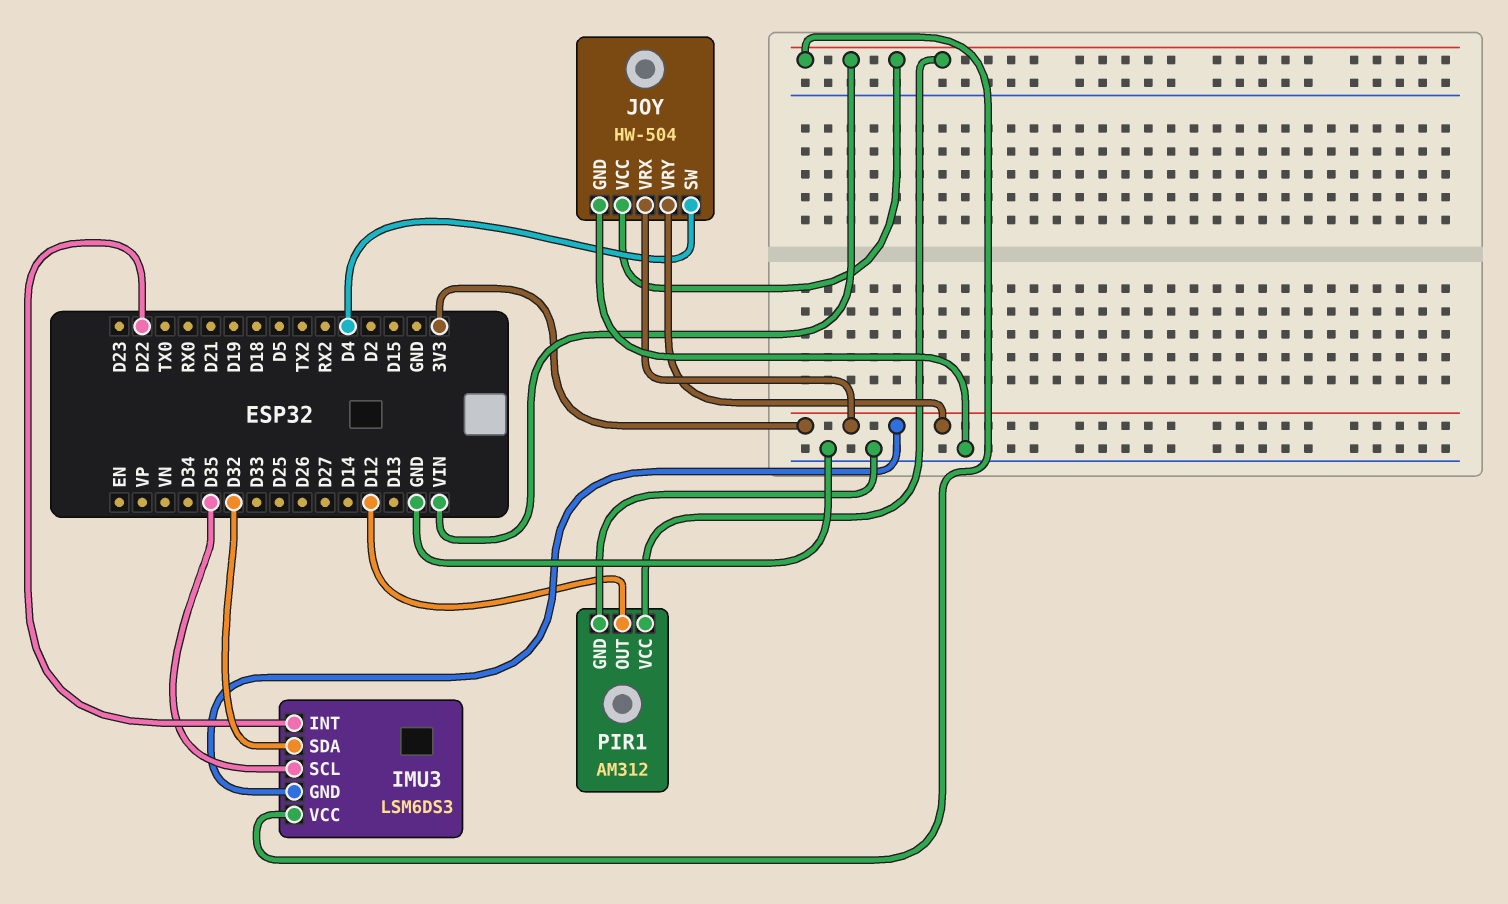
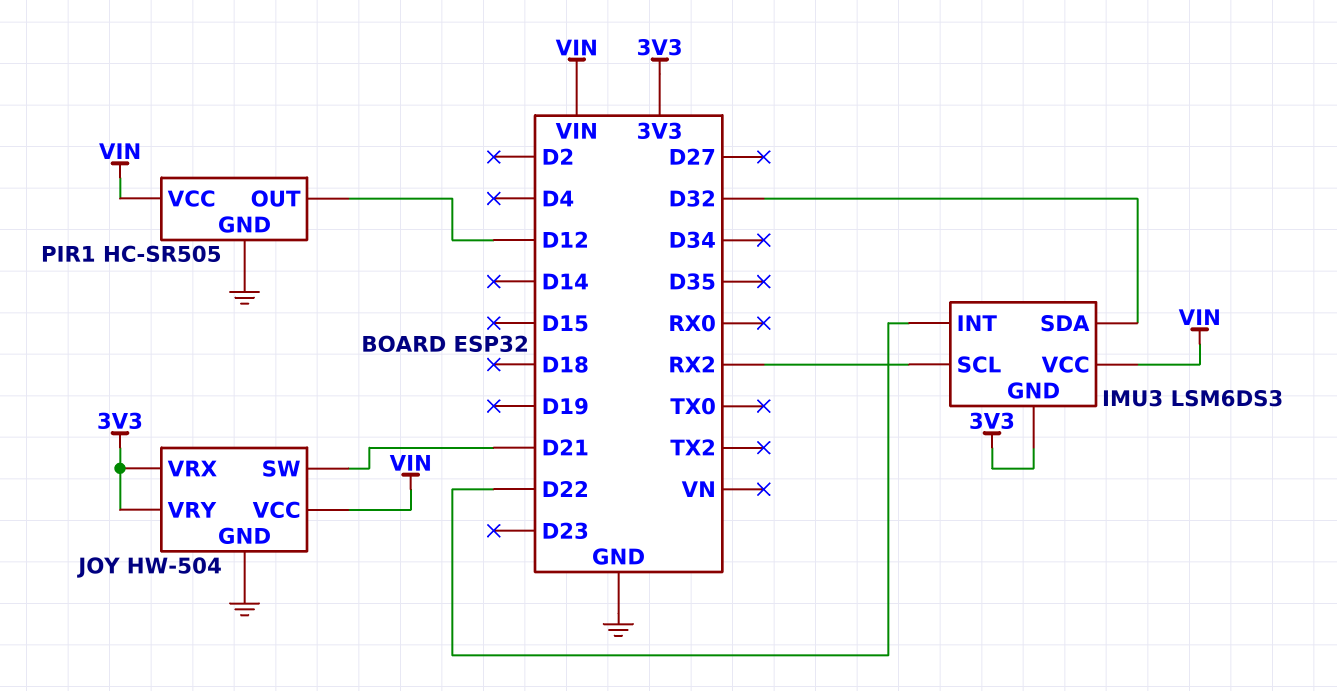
IMU3 pin SCL: D35 -> RX2
JOY pin SW: D4 -> D21
PIR1: AM312 -> HC-SR505

